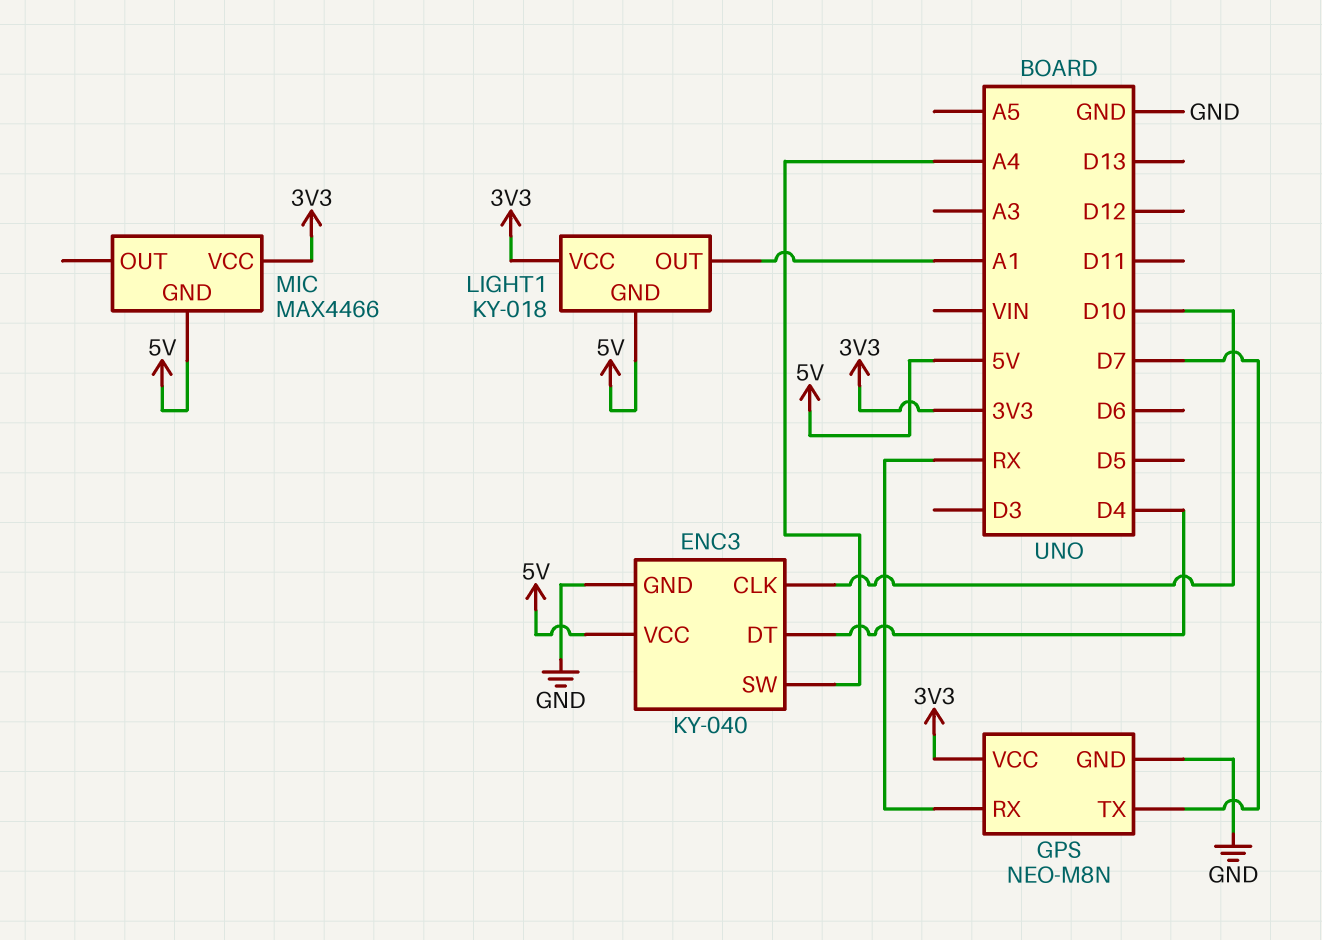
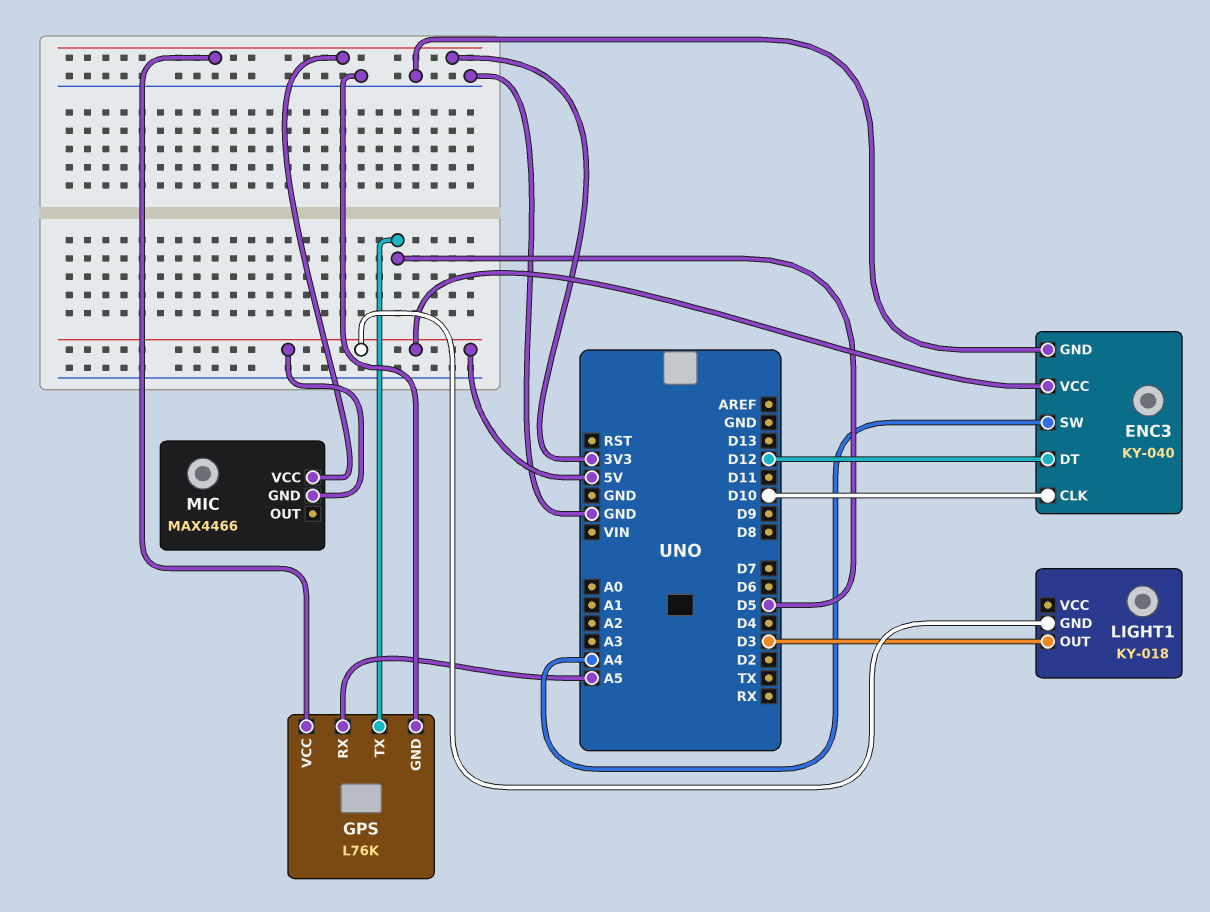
ENC3 pin DT: D4 -> D12
GPS: NEO-M8N -> L76K
GPS pin RX: RX -> A5
GPS pin TX: D7 -> D5
LIGHT1 pin OUT: A1 -> D3
LIGHT1 pin VCC: 3V3 -> none

